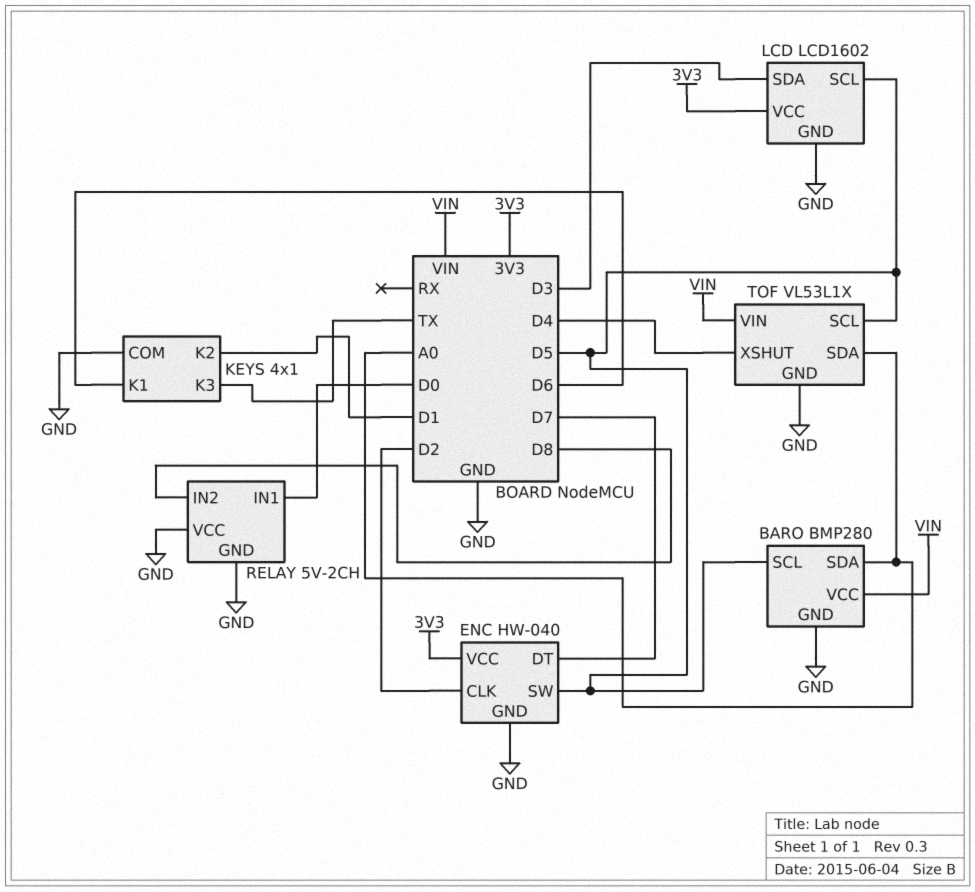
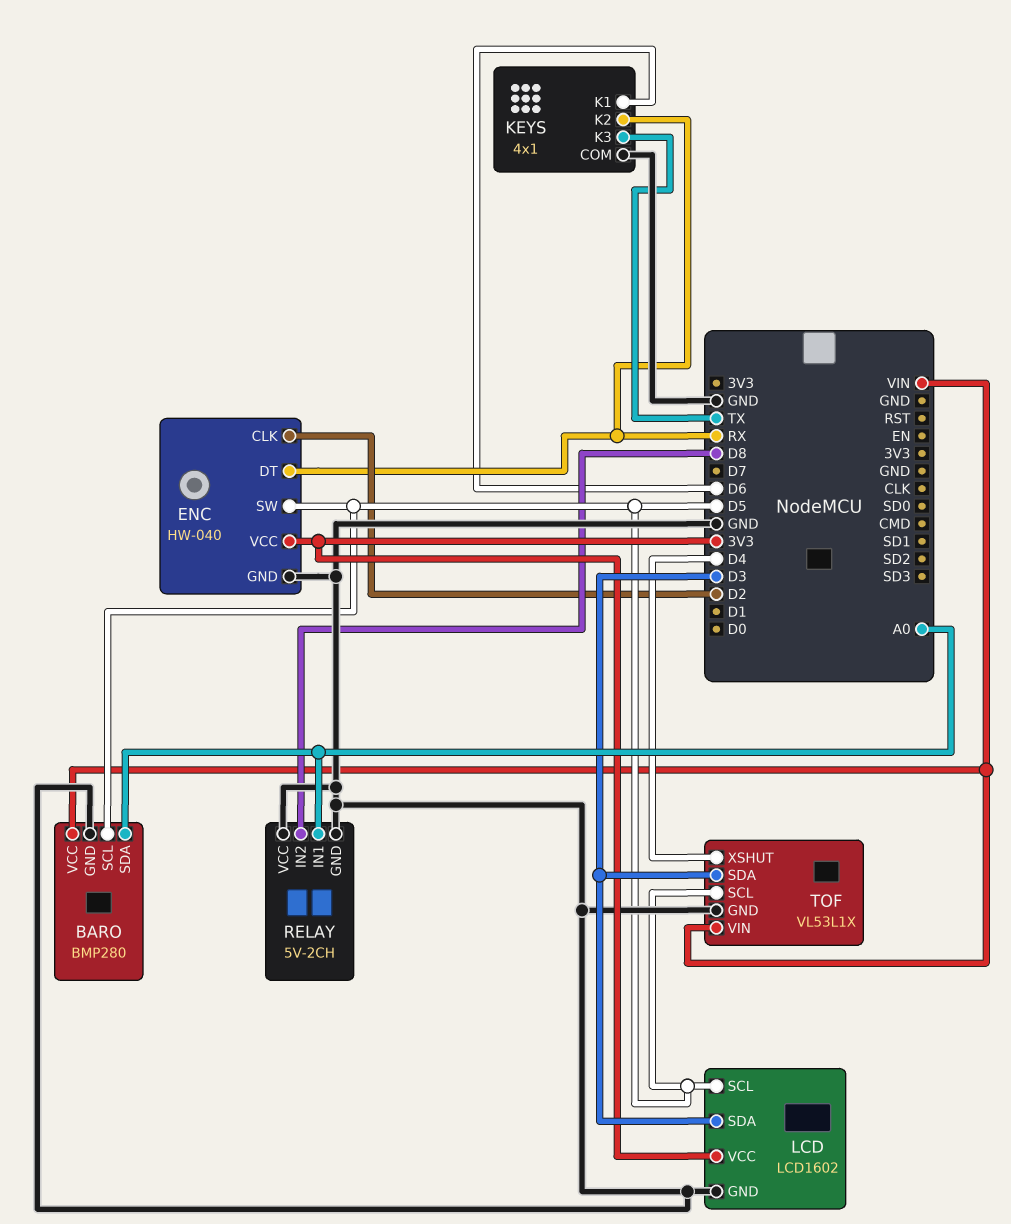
ENC pin DT: D7 -> RX
KEYS pin K2: D1 -> RX
RELAY pin IN1: D0 -> A0
TOF pin SDA: A0 -> D3

